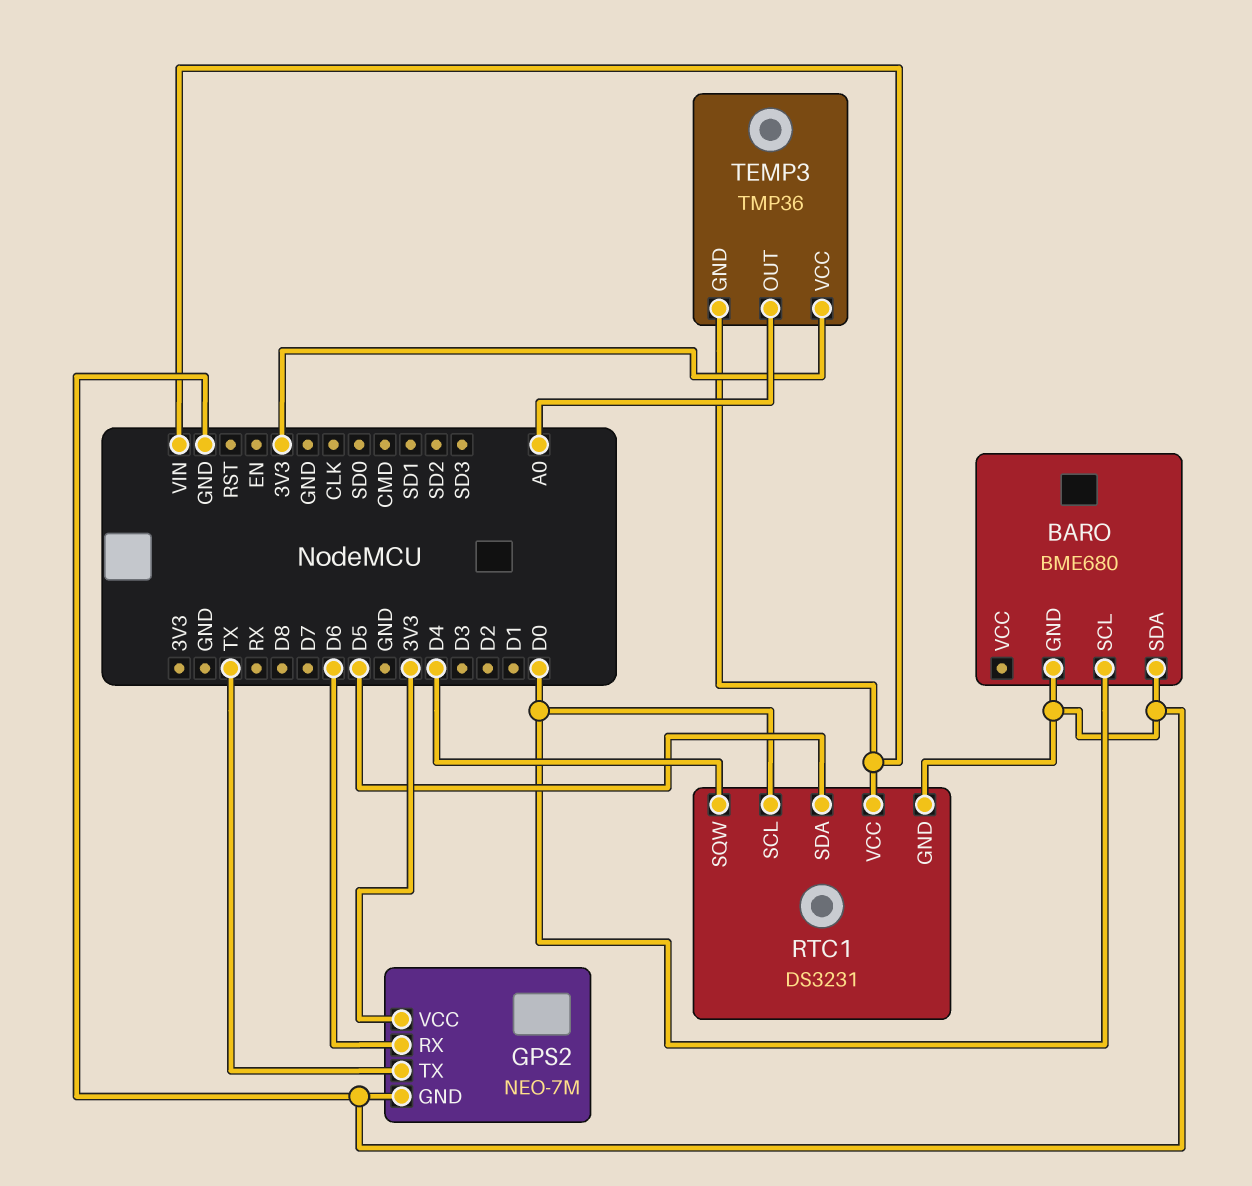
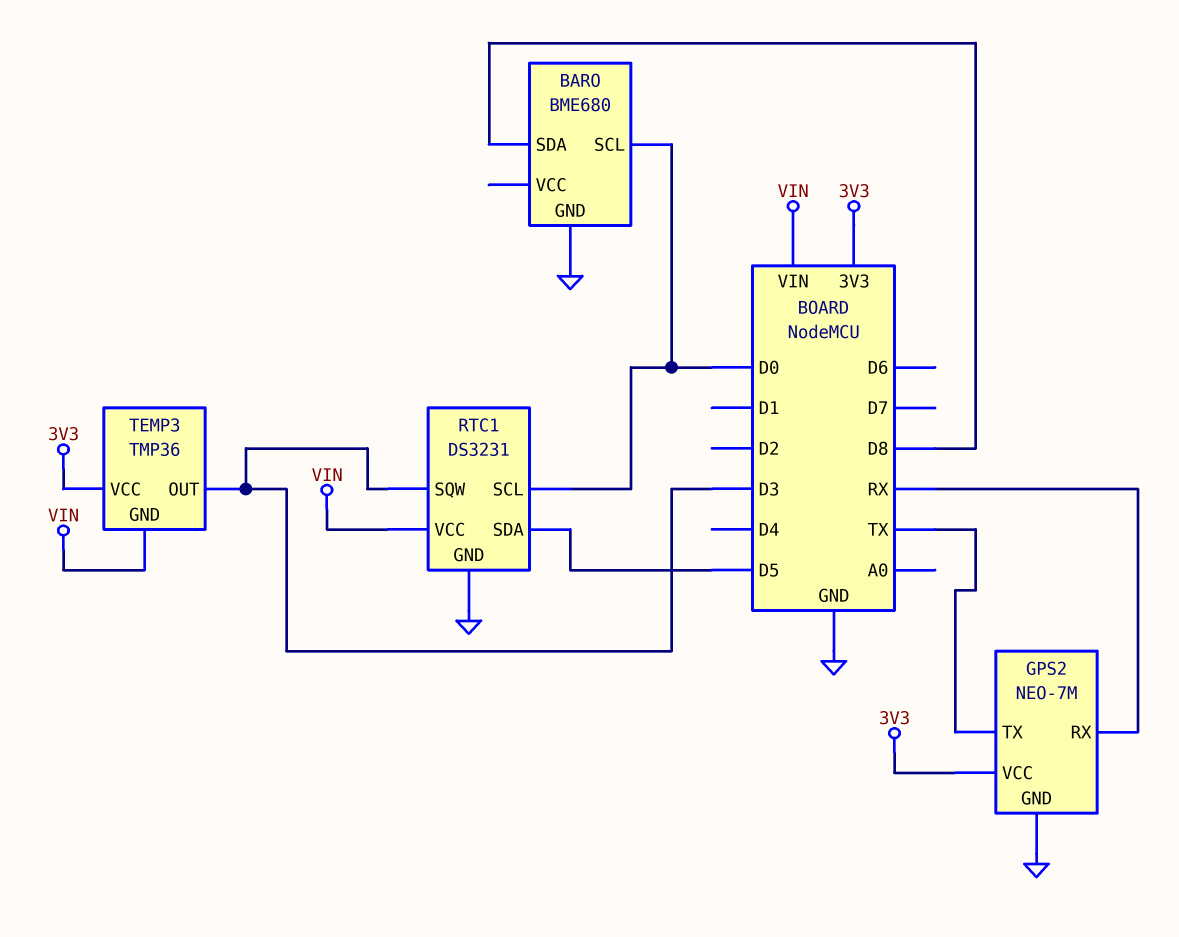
BARO pin SDA: GND -> D8
GPS2 pin RX: D6 -> RX
RTC1 pin SQW: D4 -> D3
TEMP3 pin OUT: A0 -> D3

